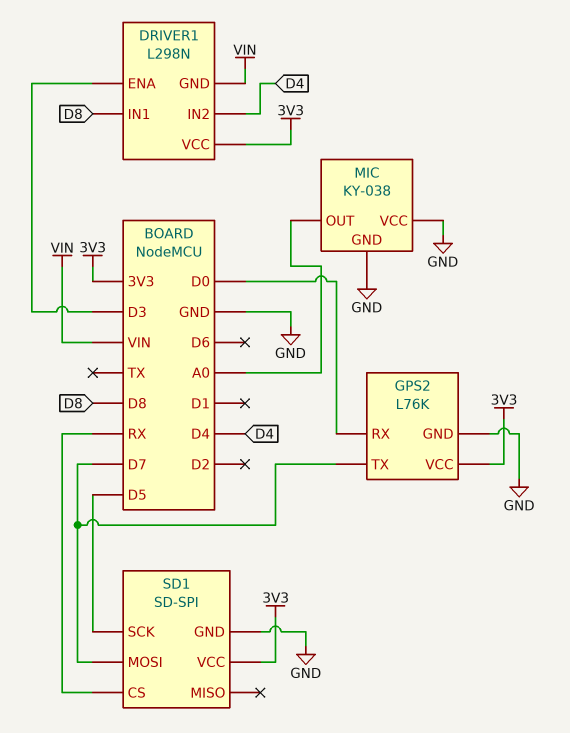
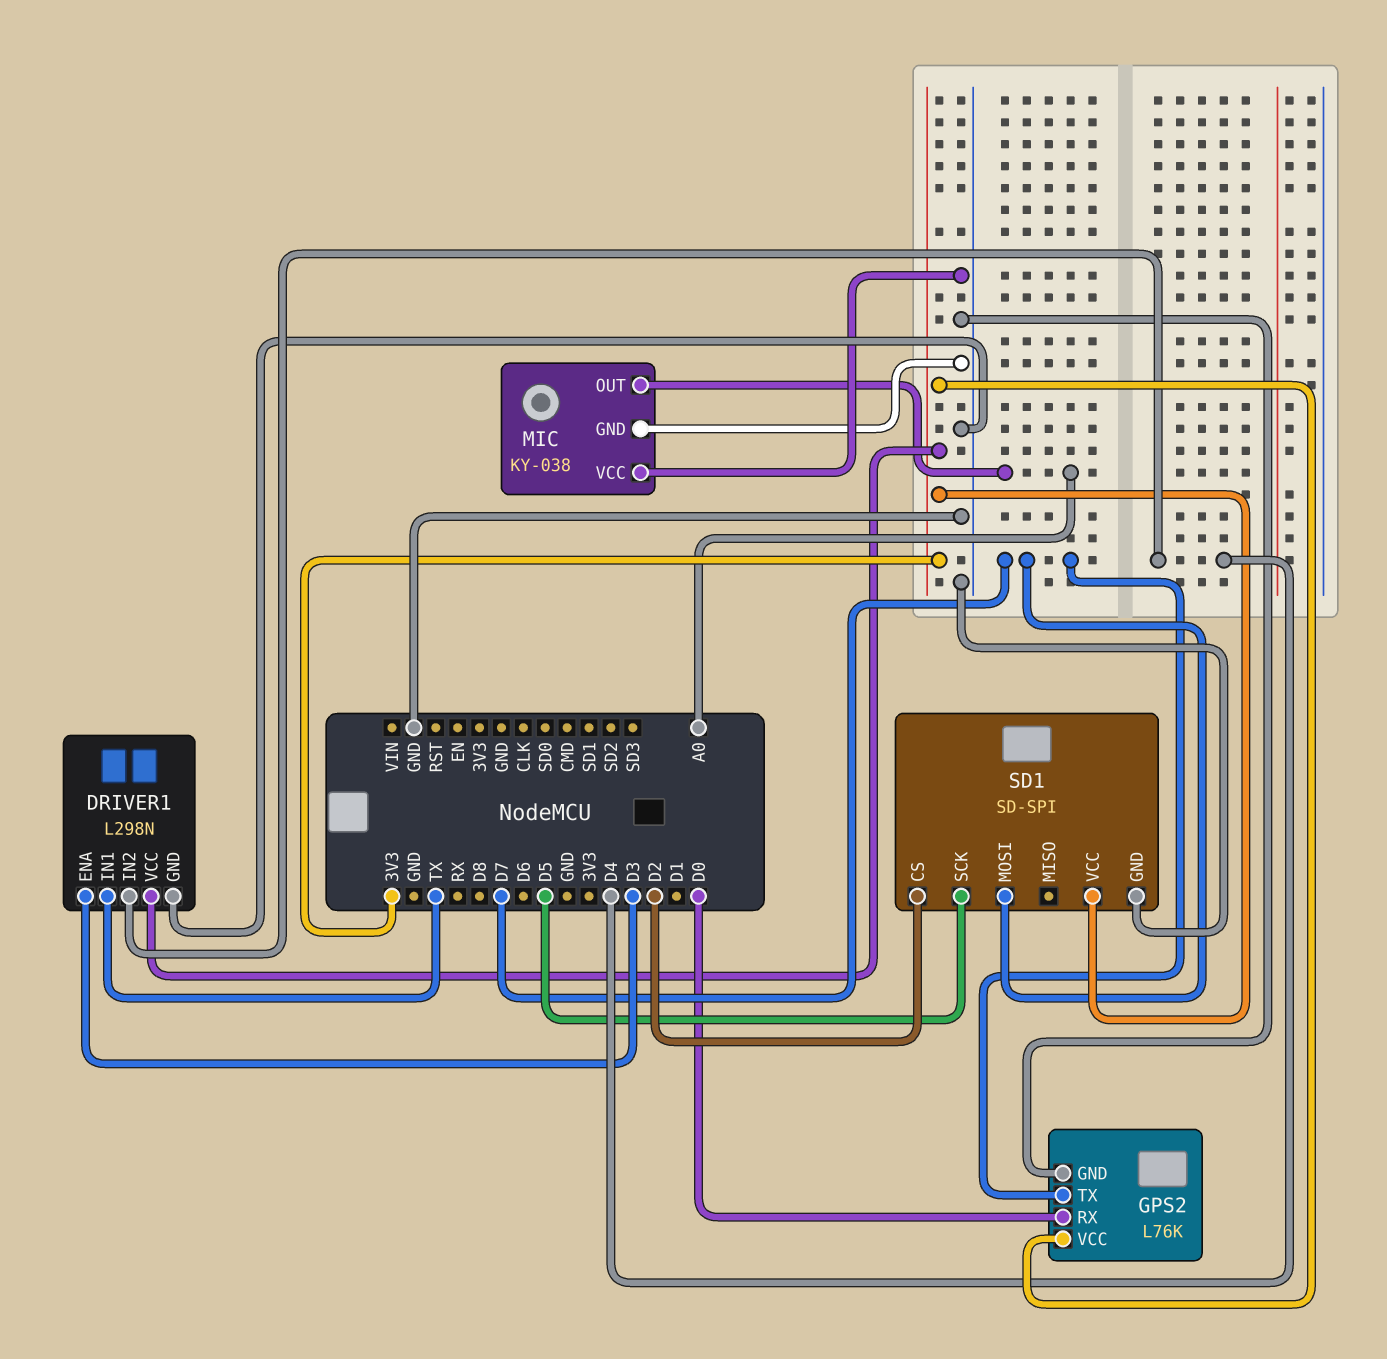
DRIVER1 pin GND: VIN -> GND
DRIVER1 pin IN1: D8 -> TX
SD1 pin CS: RX -> D2

